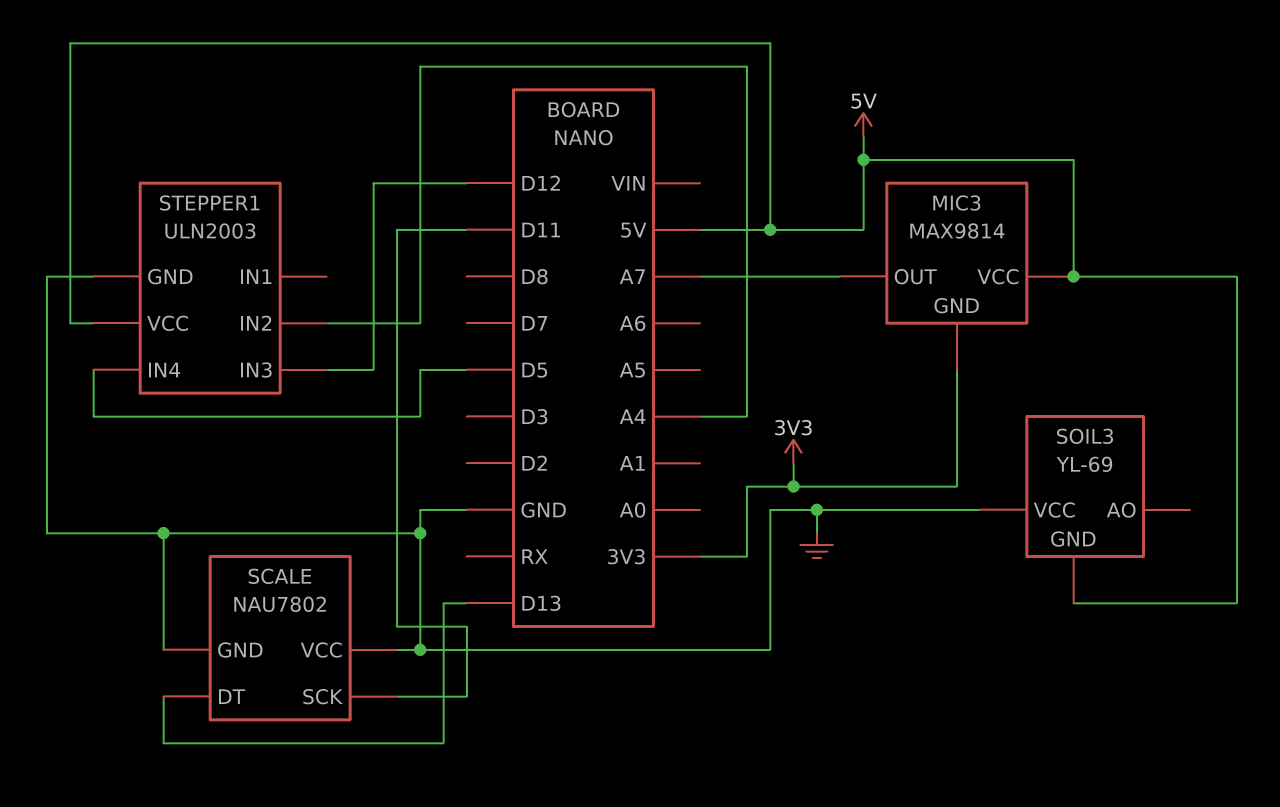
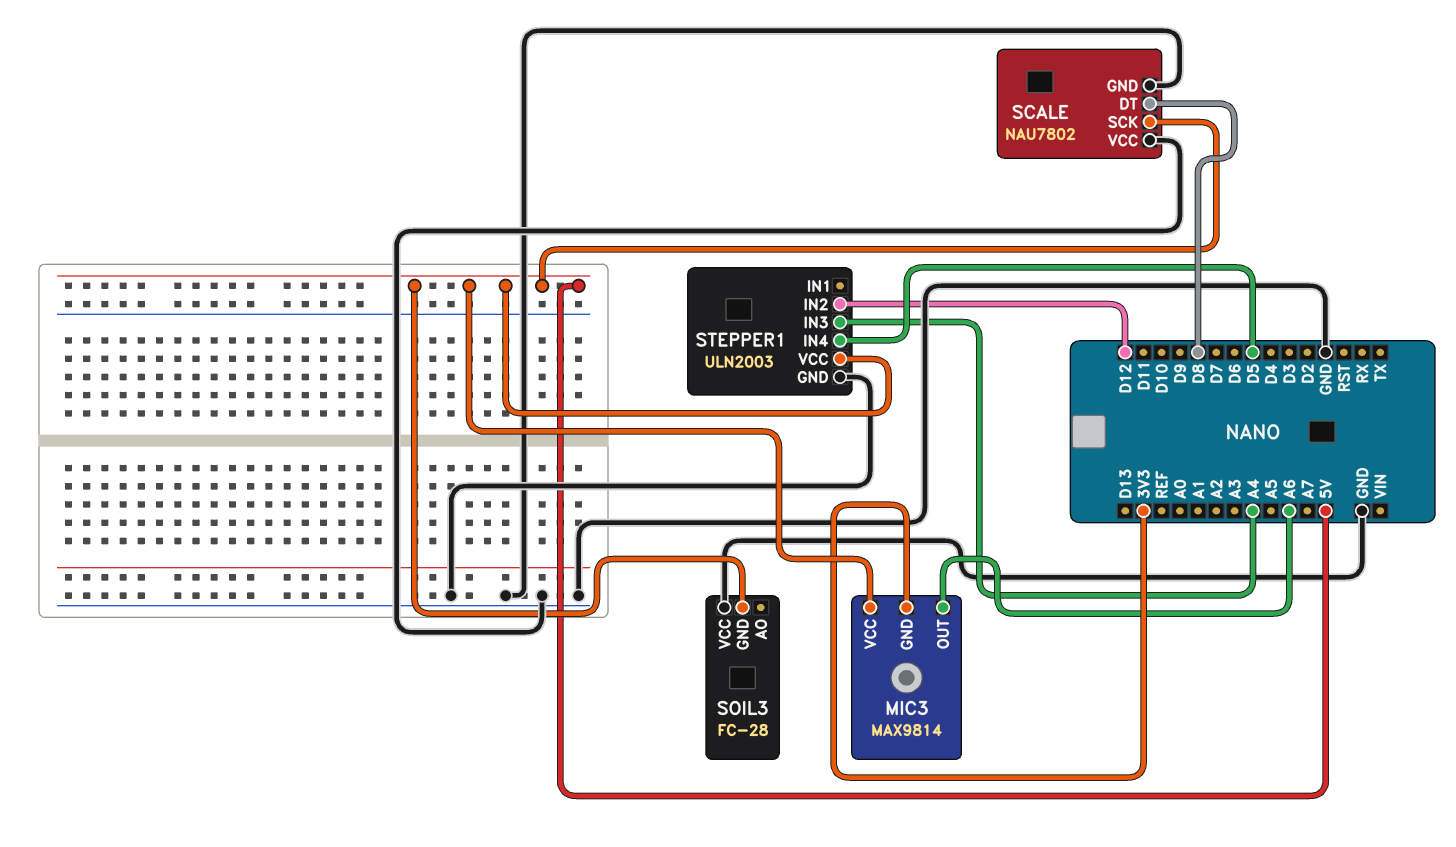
MIC3 pin OUT: A7 -> A6
SCALE pin DT: D13 -> D8
SCALE pin SCK: D11 -> 5V
SOIL3: YL-69 -> FC-28
STEPPER1 pin IN2: A4 -> D12
STEPPER1 pin IN3: D12 -> A4

